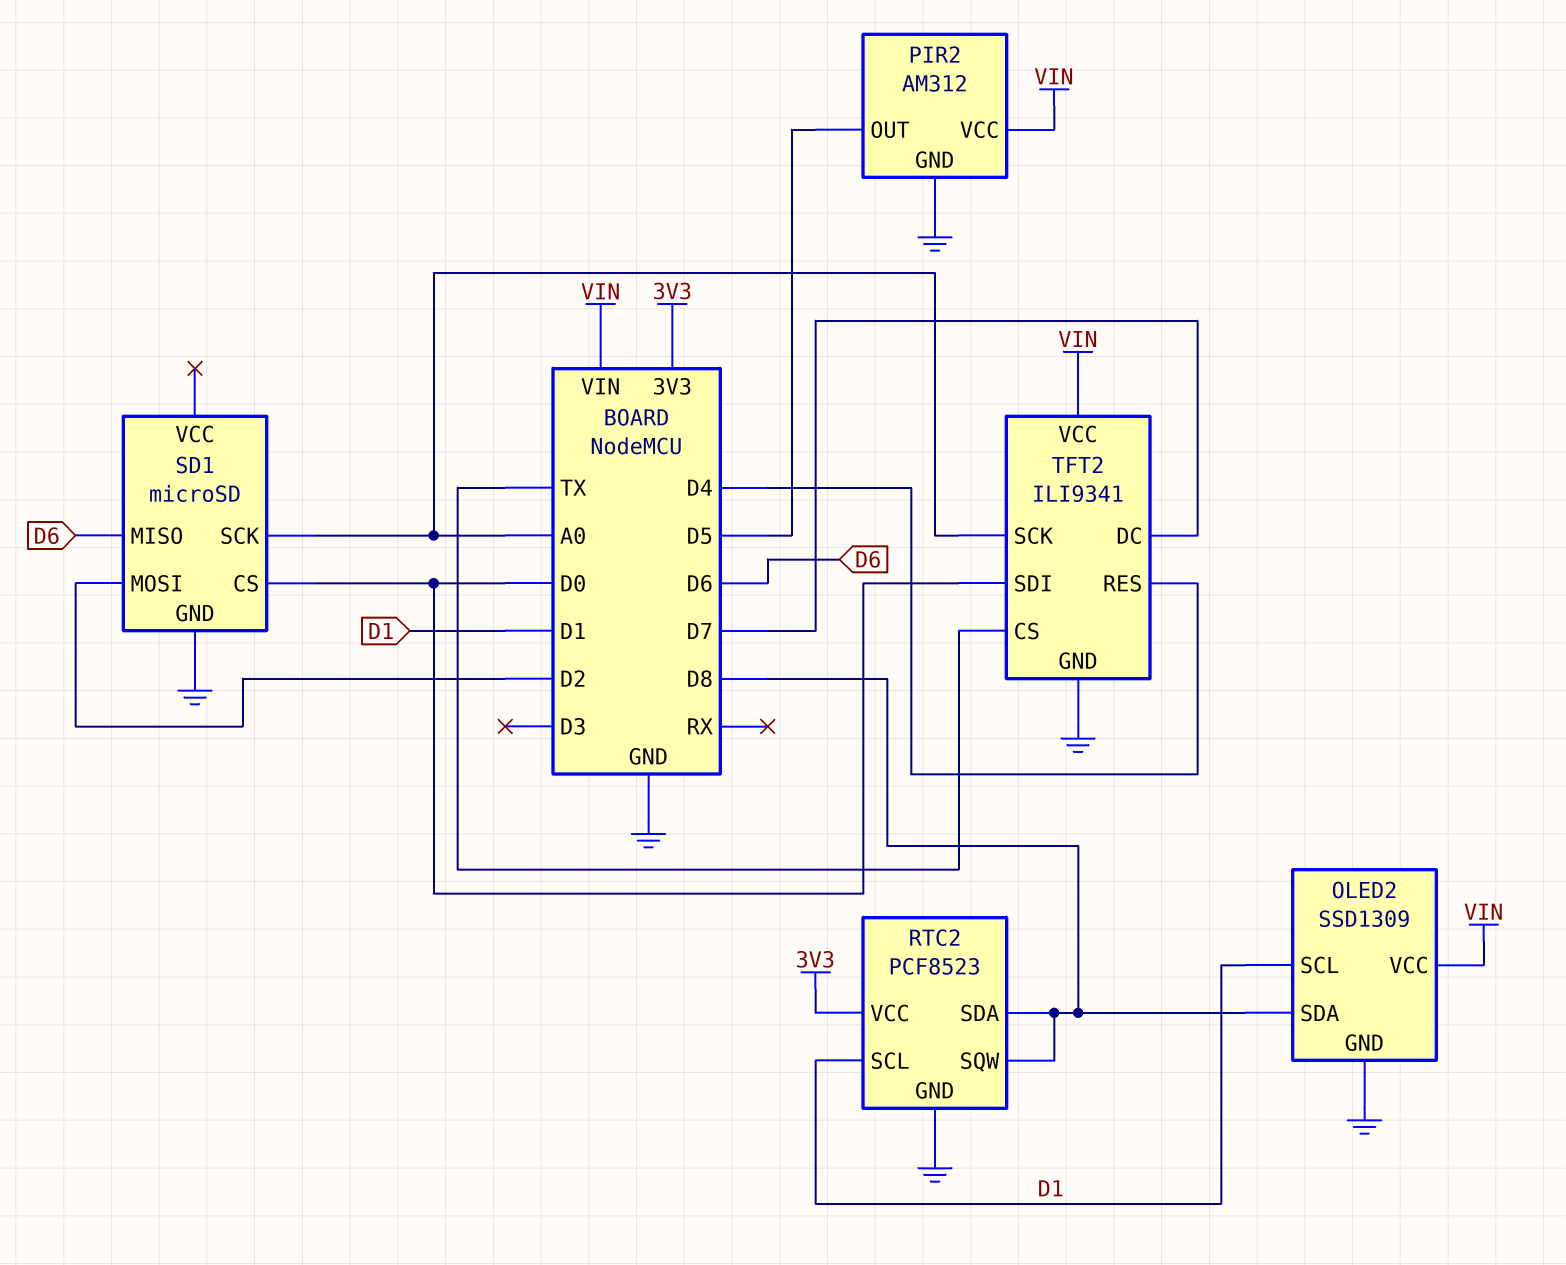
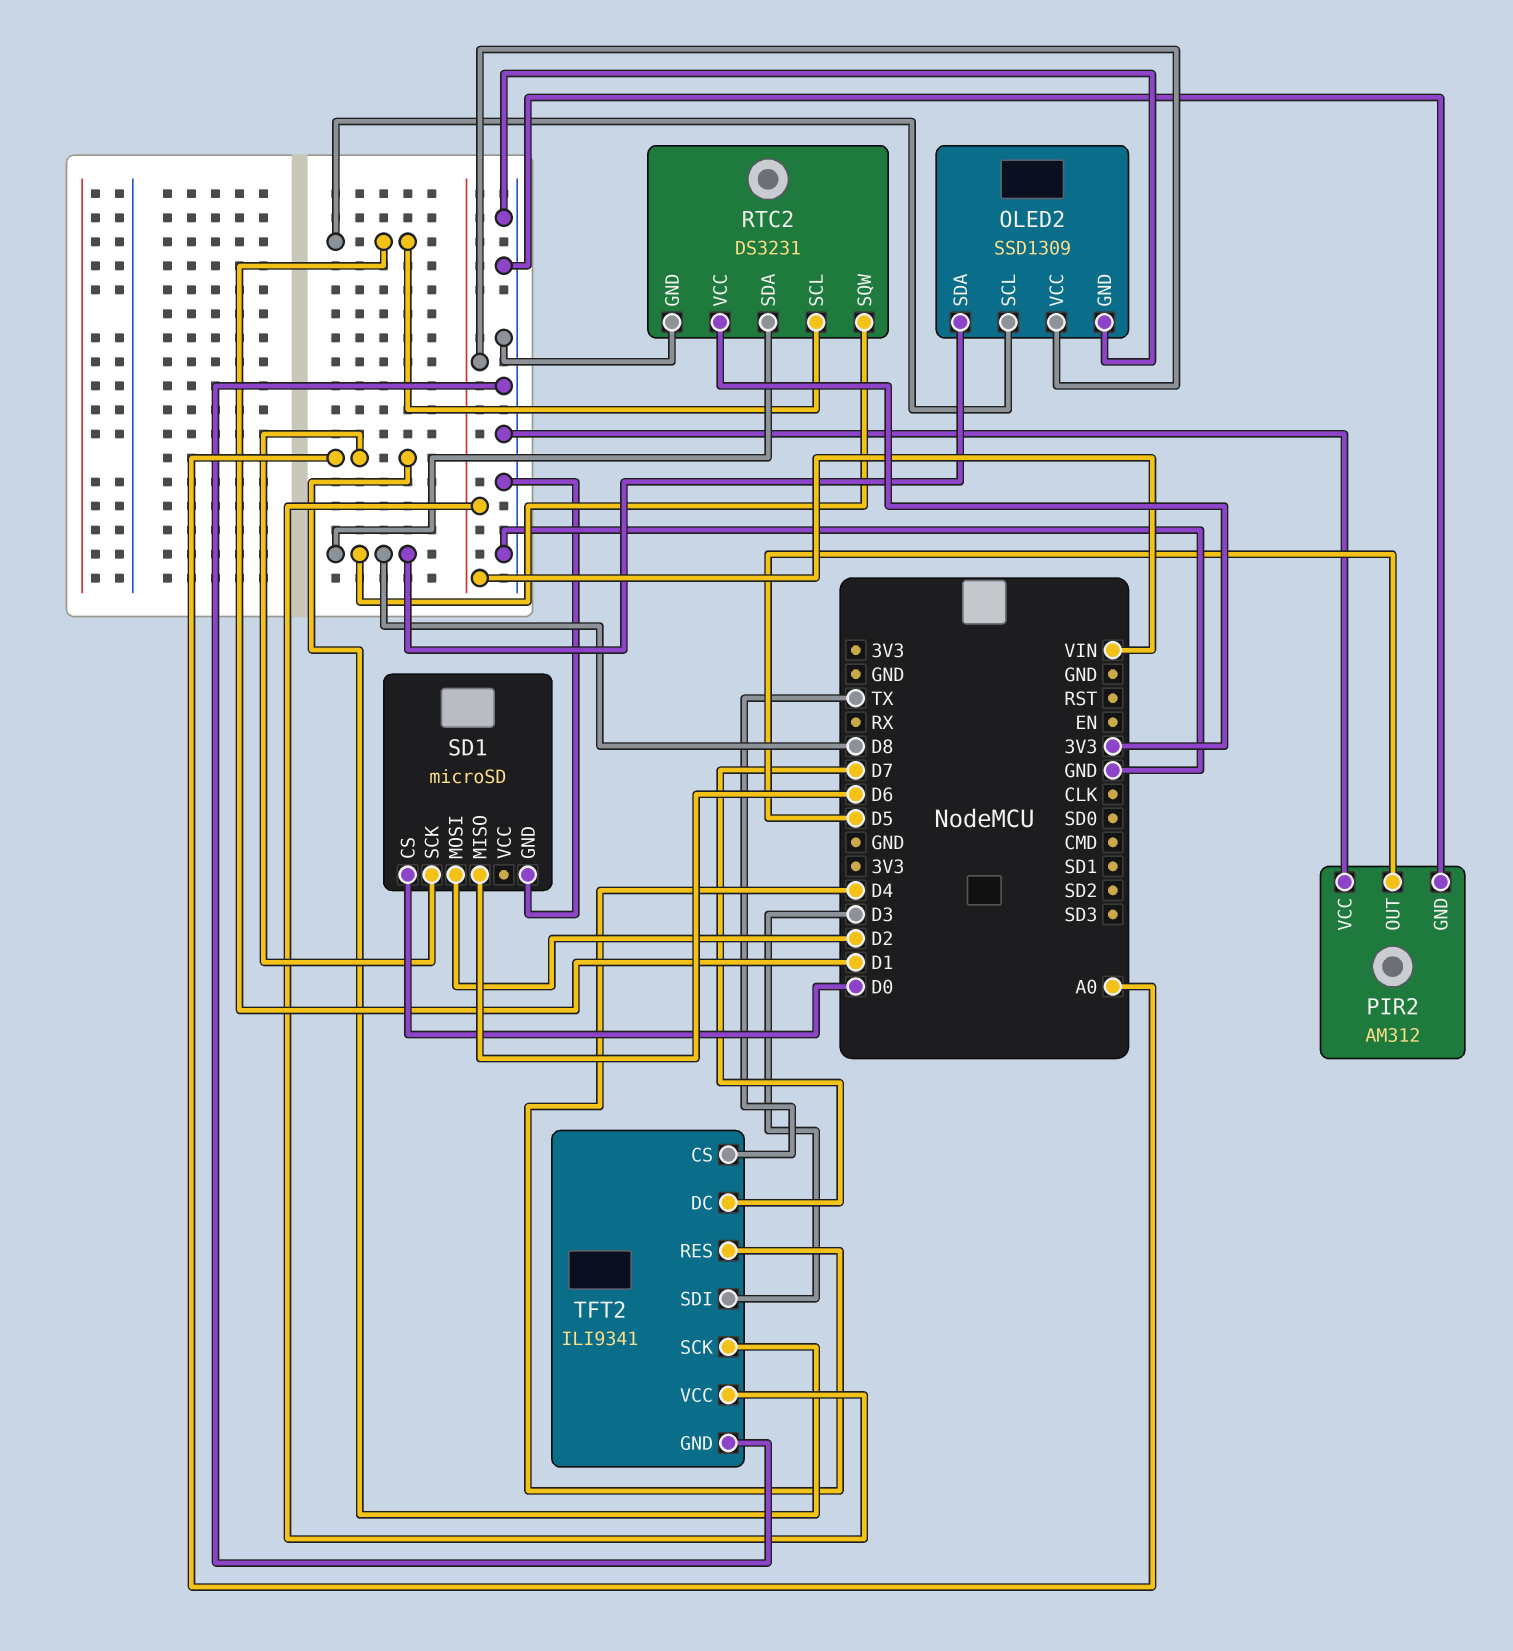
PIR2 pin VCC: VIN -> GND
RTC2: PCF8523 -> DS3231
TFT2 pin SDI: D0 -> D3

